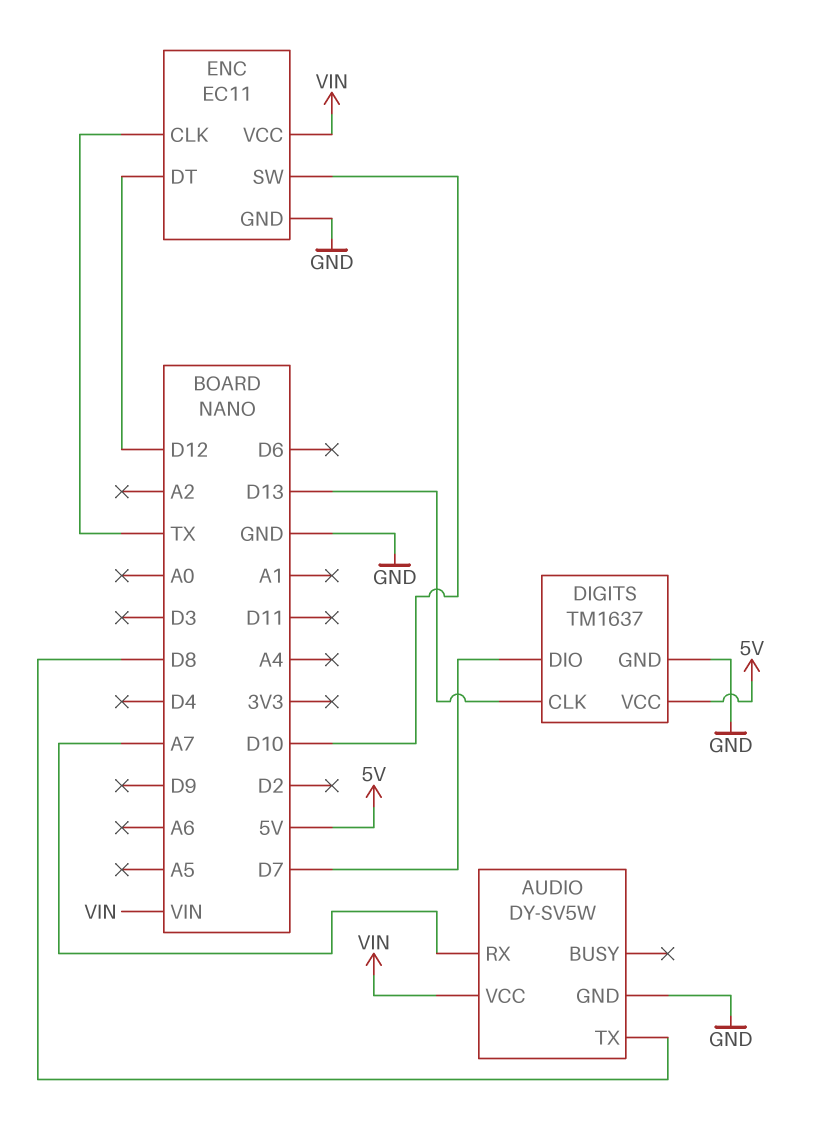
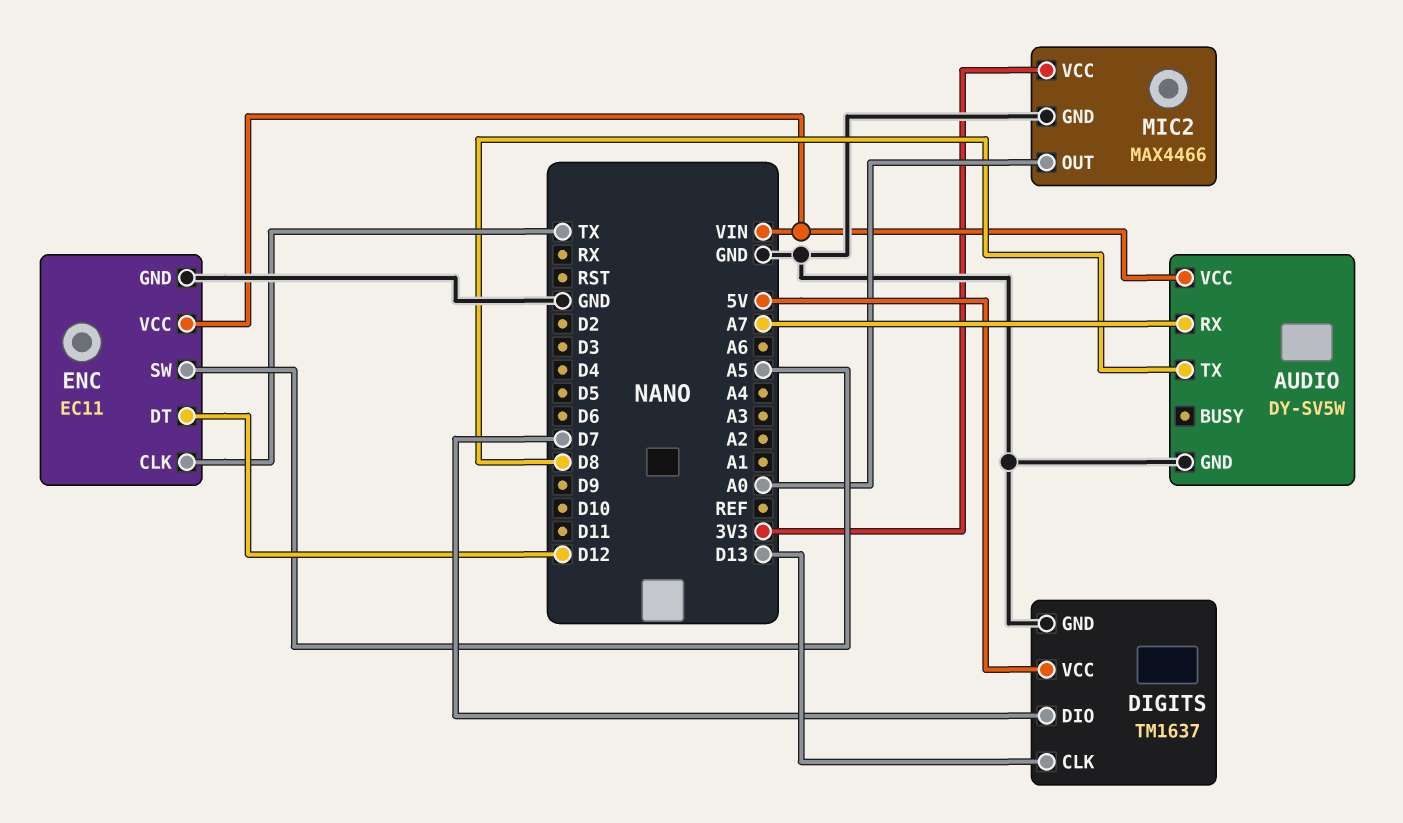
ENC pin SW: D10 -> A5
MIC2: none -> MAX4466
MIC2 pin GND: none -> GND
MIC2 pin OUT: none -> A0
MIC2 pin VCC: none -> 3V3

